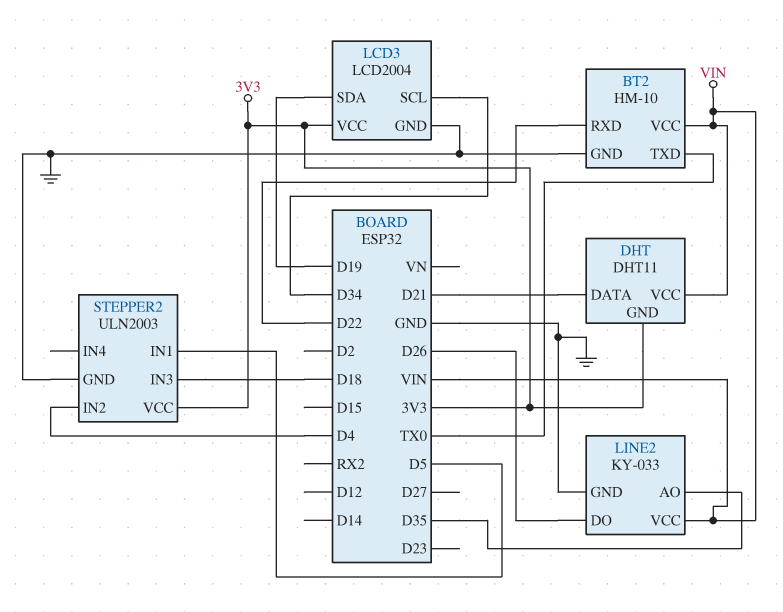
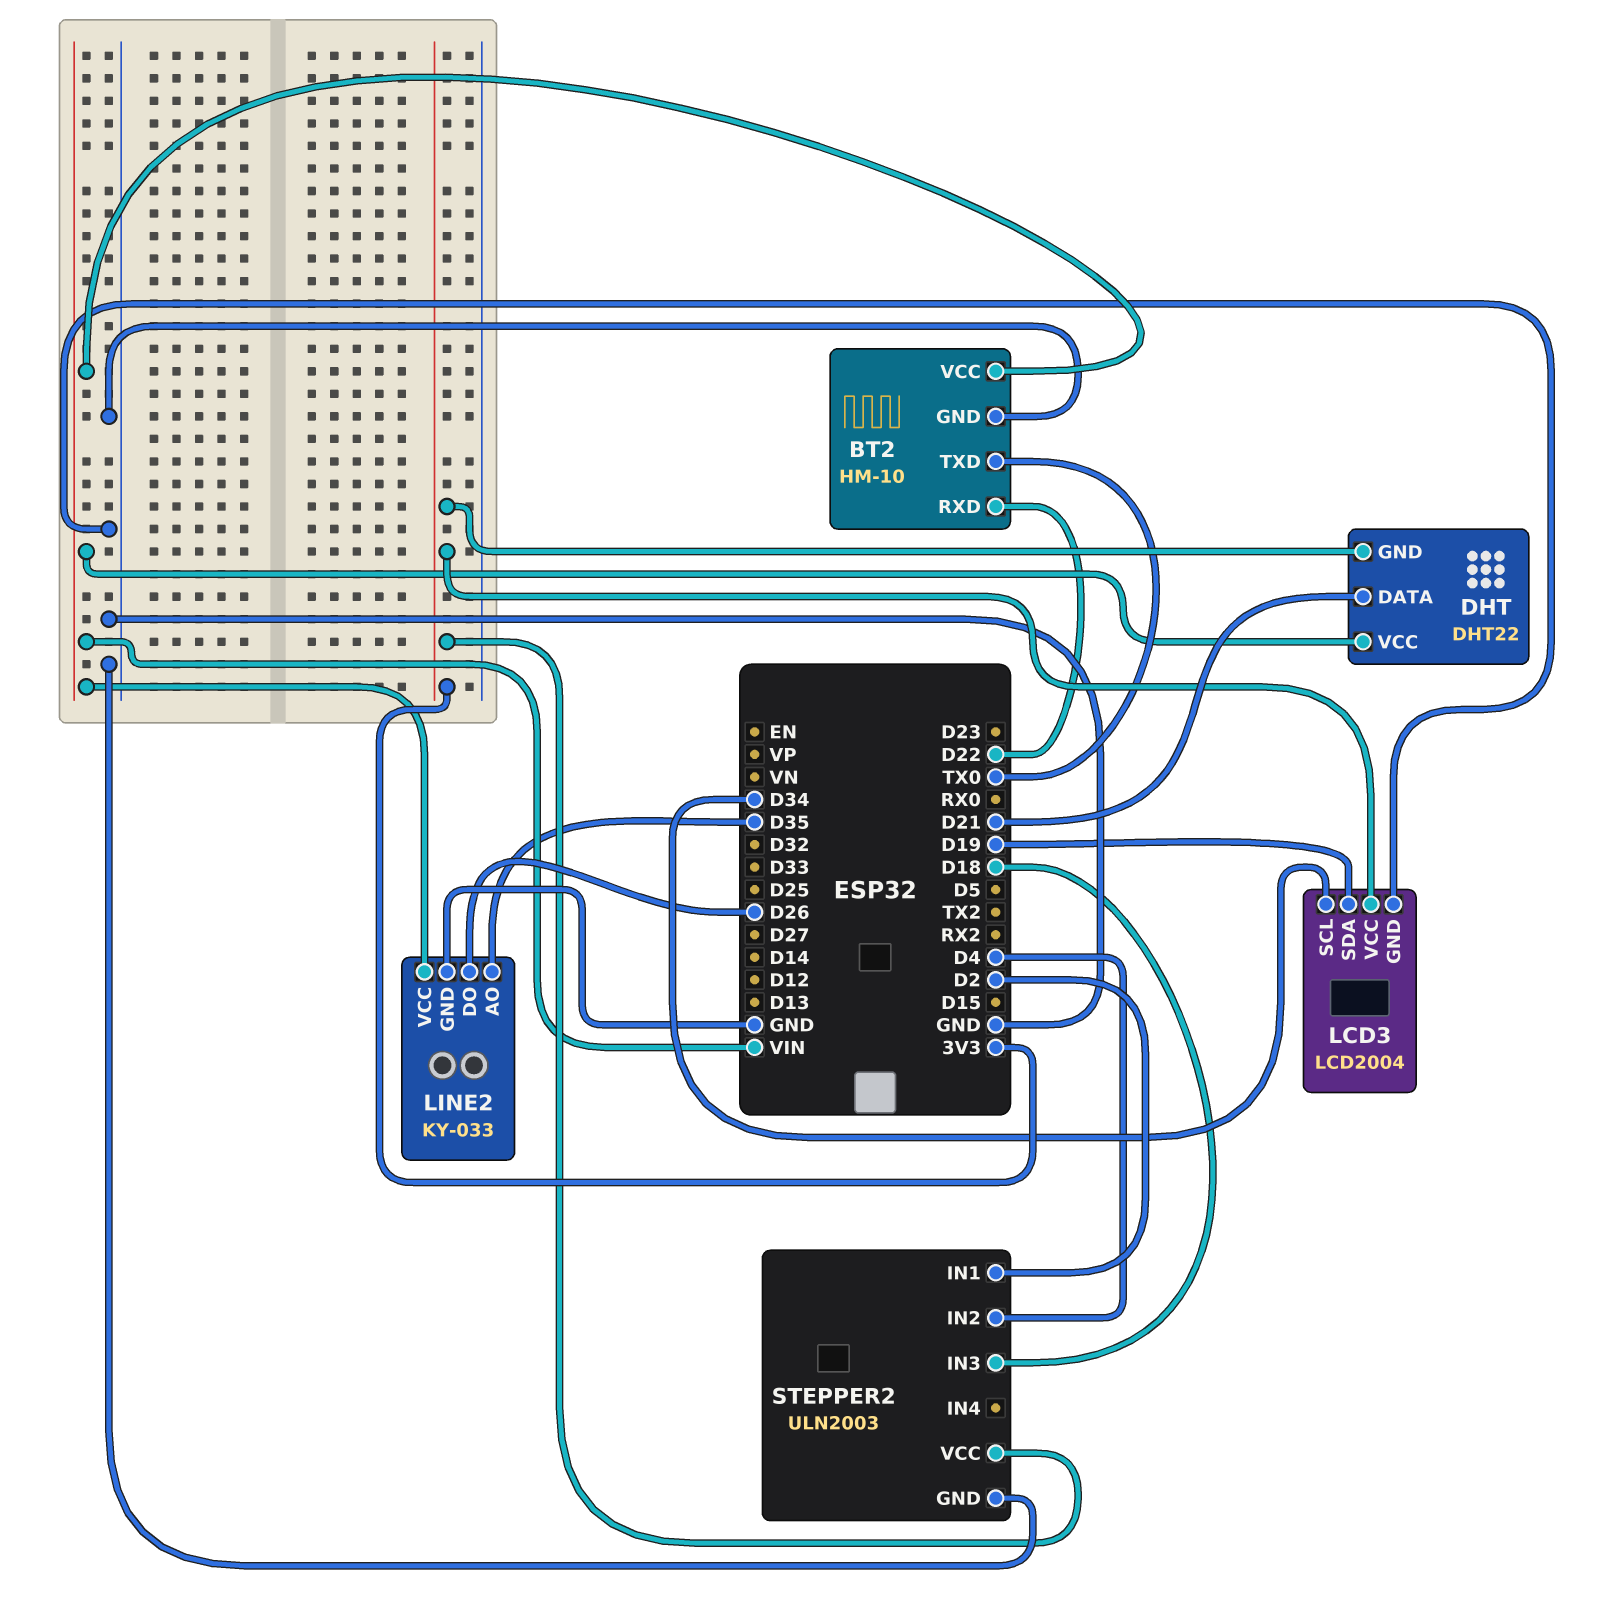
DHT: DHT11 -> DHT22
STEPPER2 pin IN1: D5 -> D2

